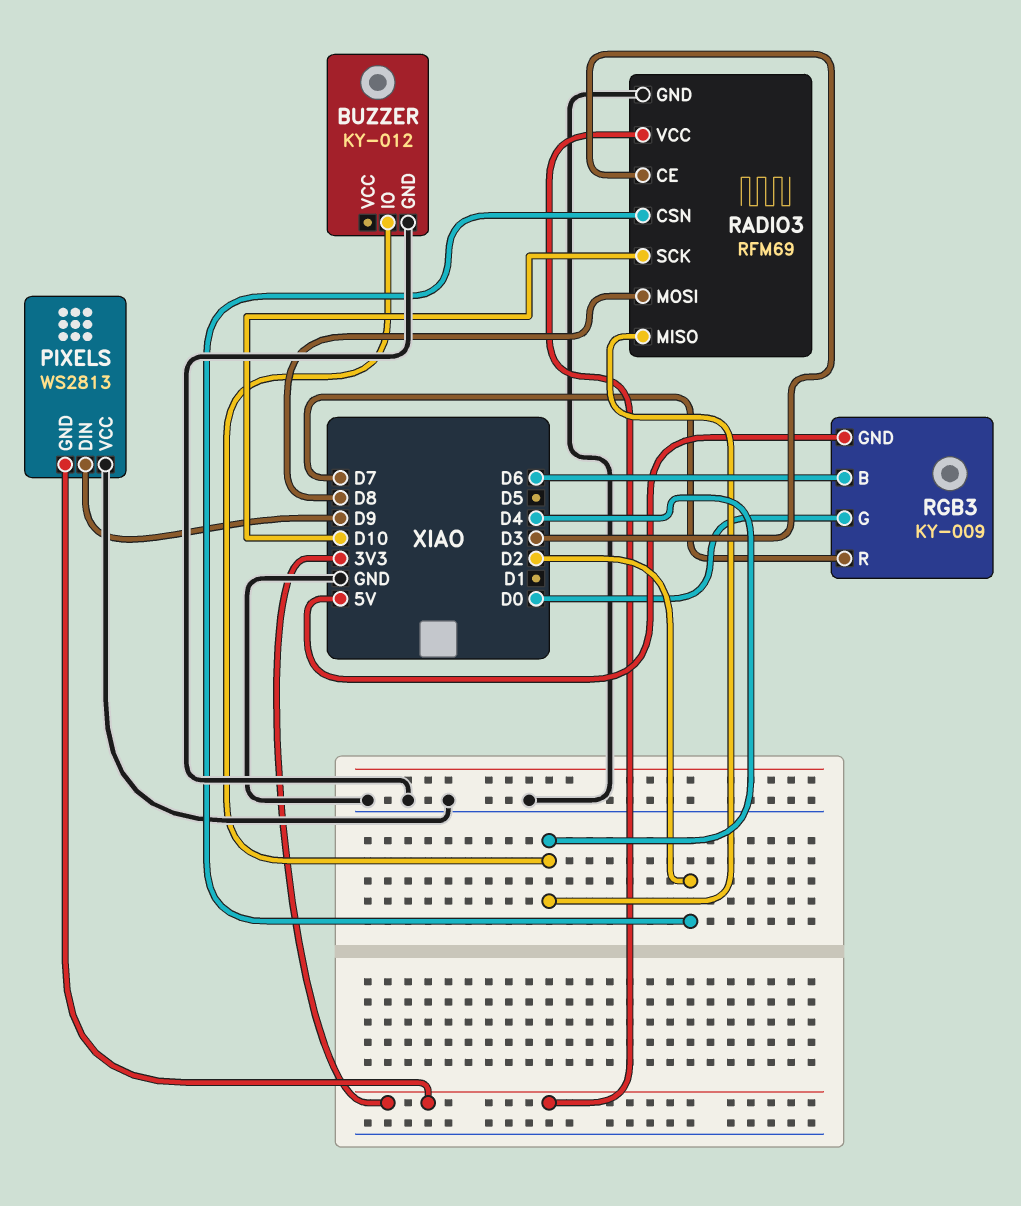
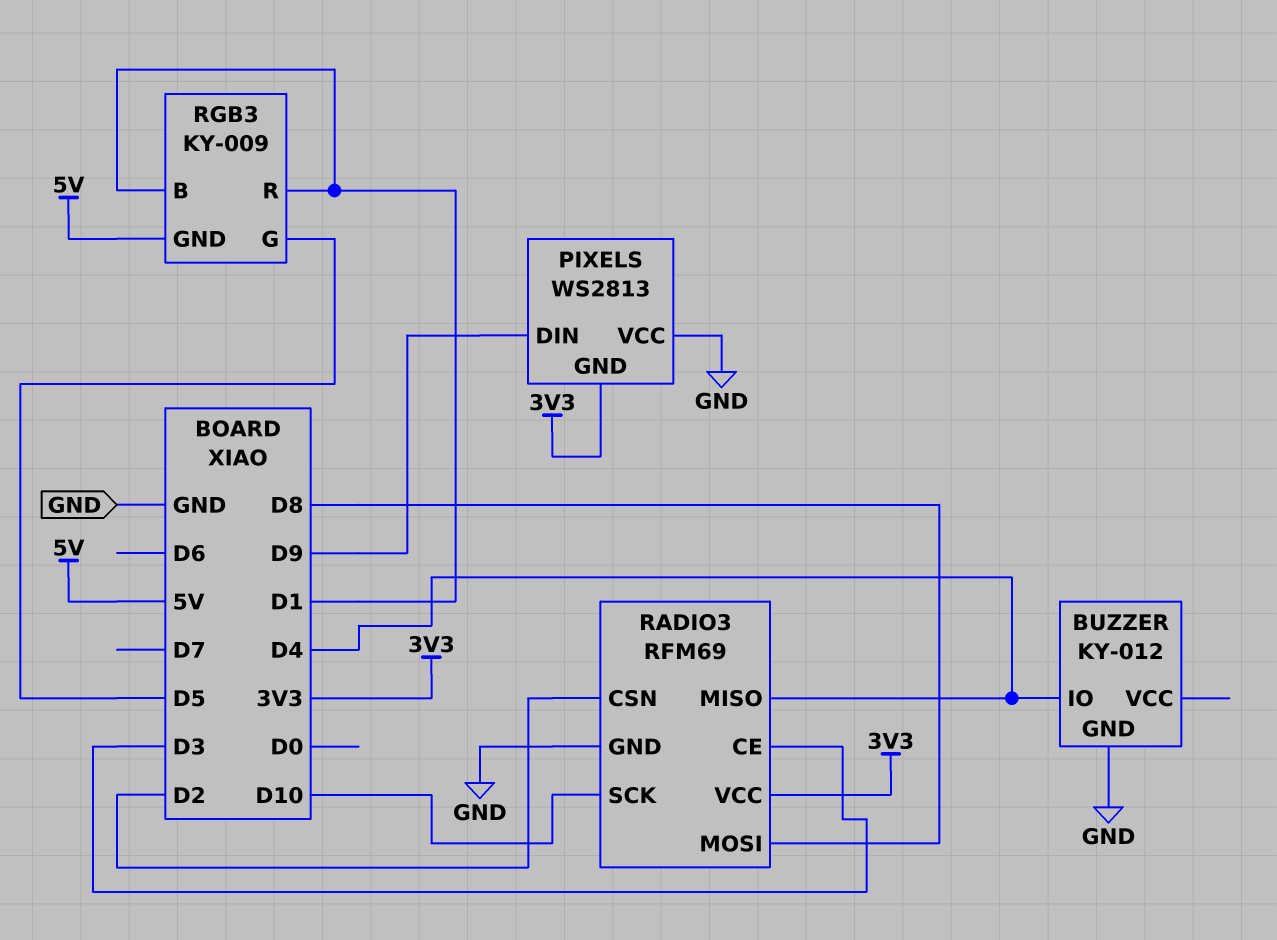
RGB3 pin B: D6 -> D1
RGB3 pin G: D0 -> D5
RGB3 pin R: D7 -> D1

